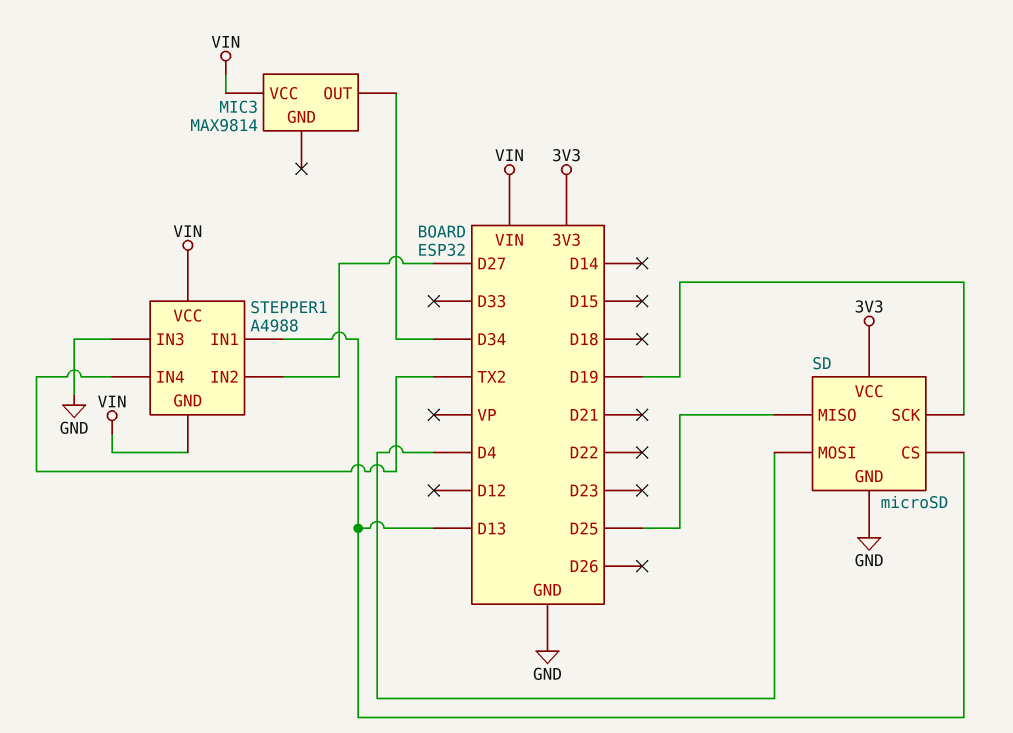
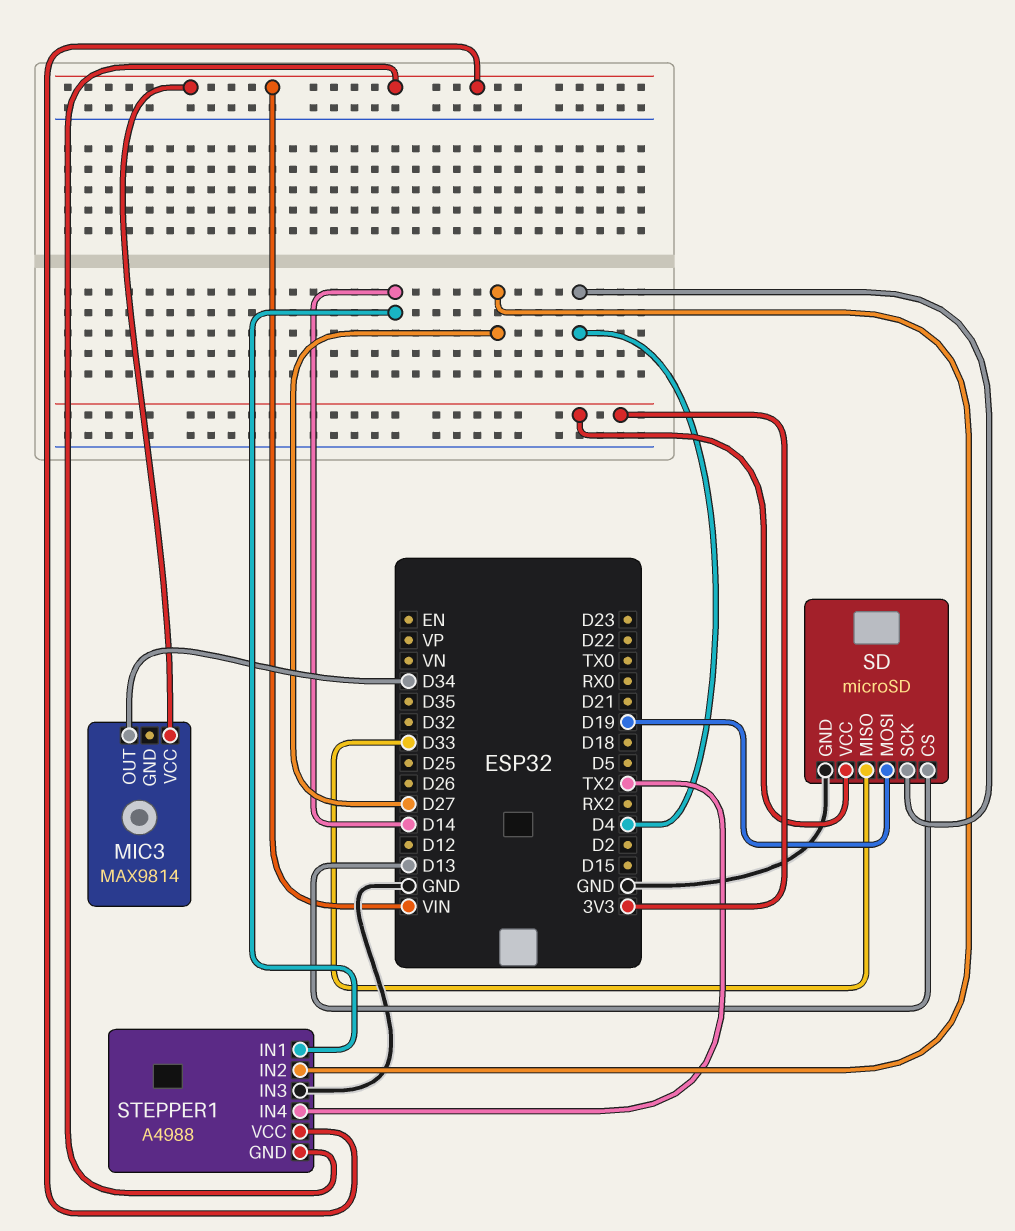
SD pin MISO: D25 -> D33
SD pin MOSI: D4 -> D19
SD pin SCK: D19 -> D4
STEPPER1 pin IN1: D13 -> D14

